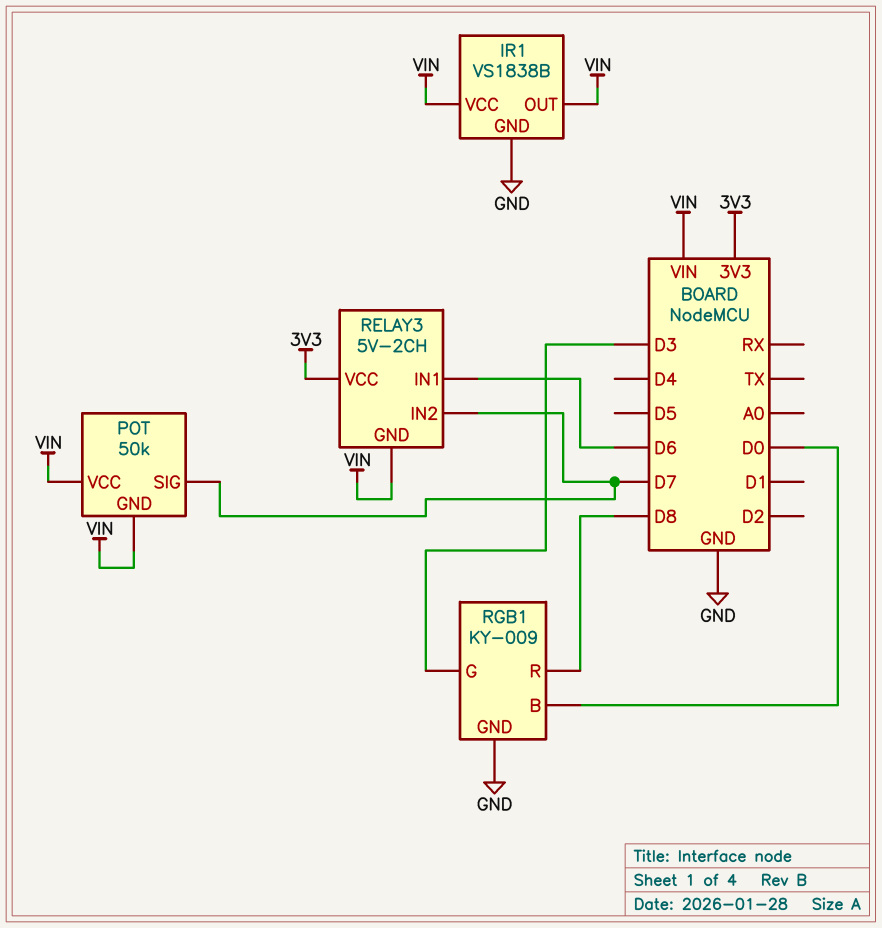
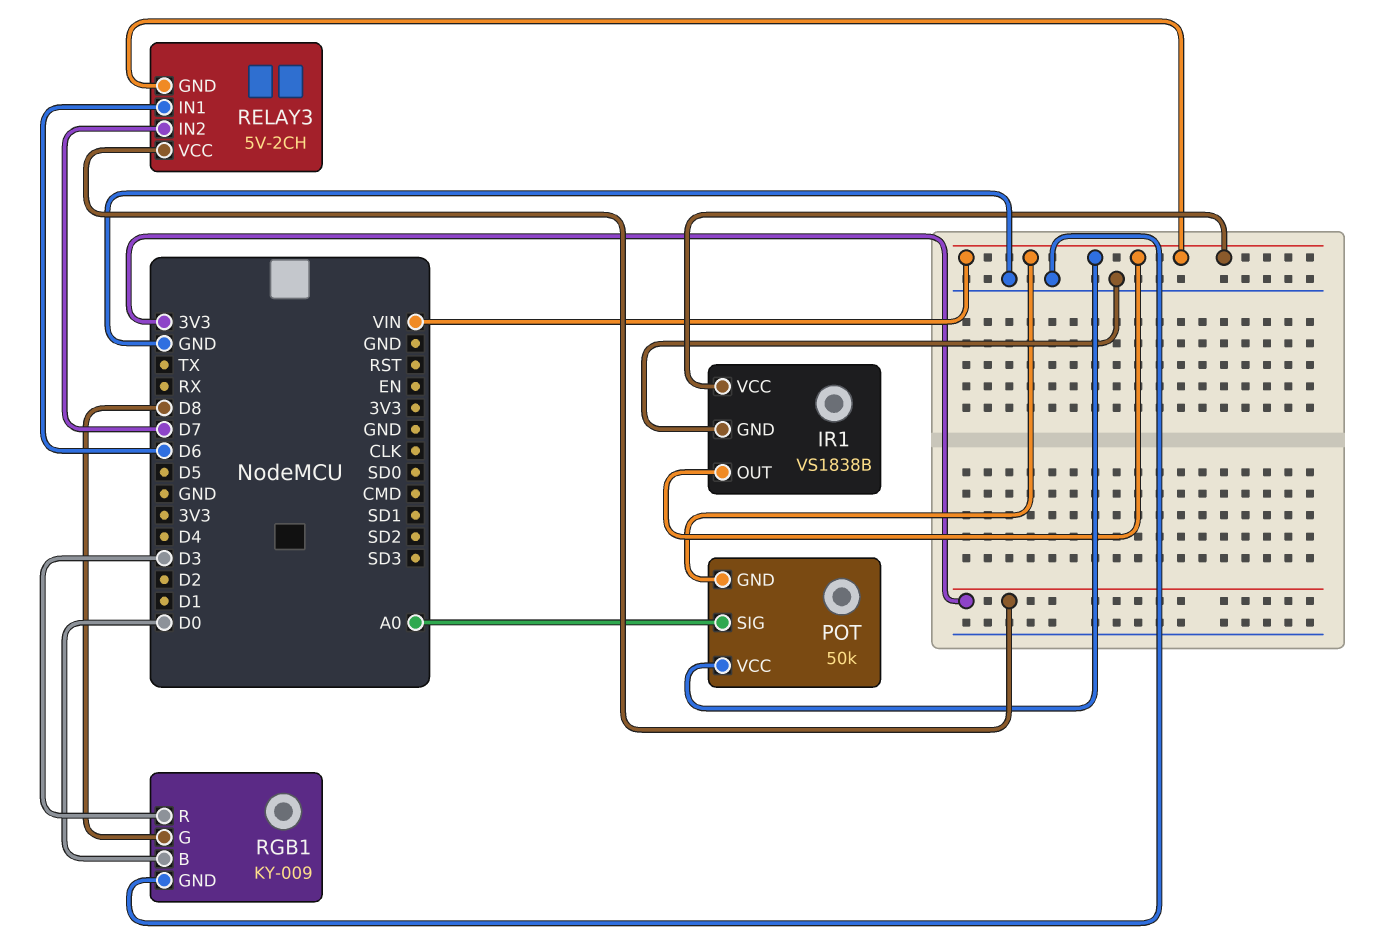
POT pin SIG: D7 -> A0
RGB1 pin G: D3 -> D8
RGB1 pin R: D8 -> D3

